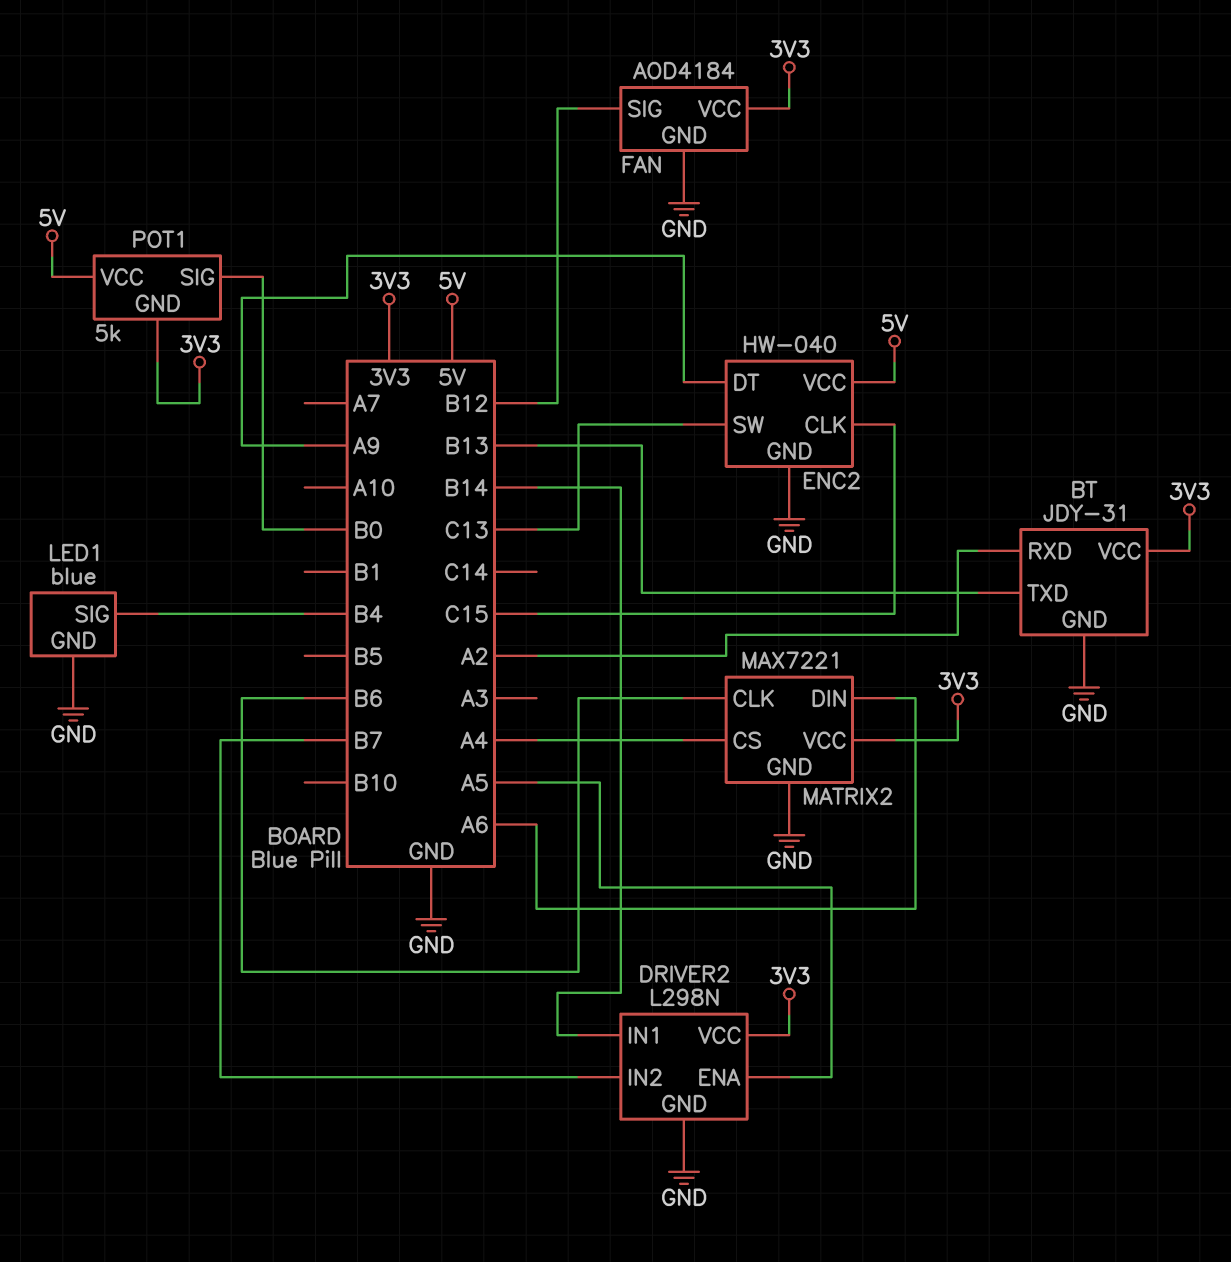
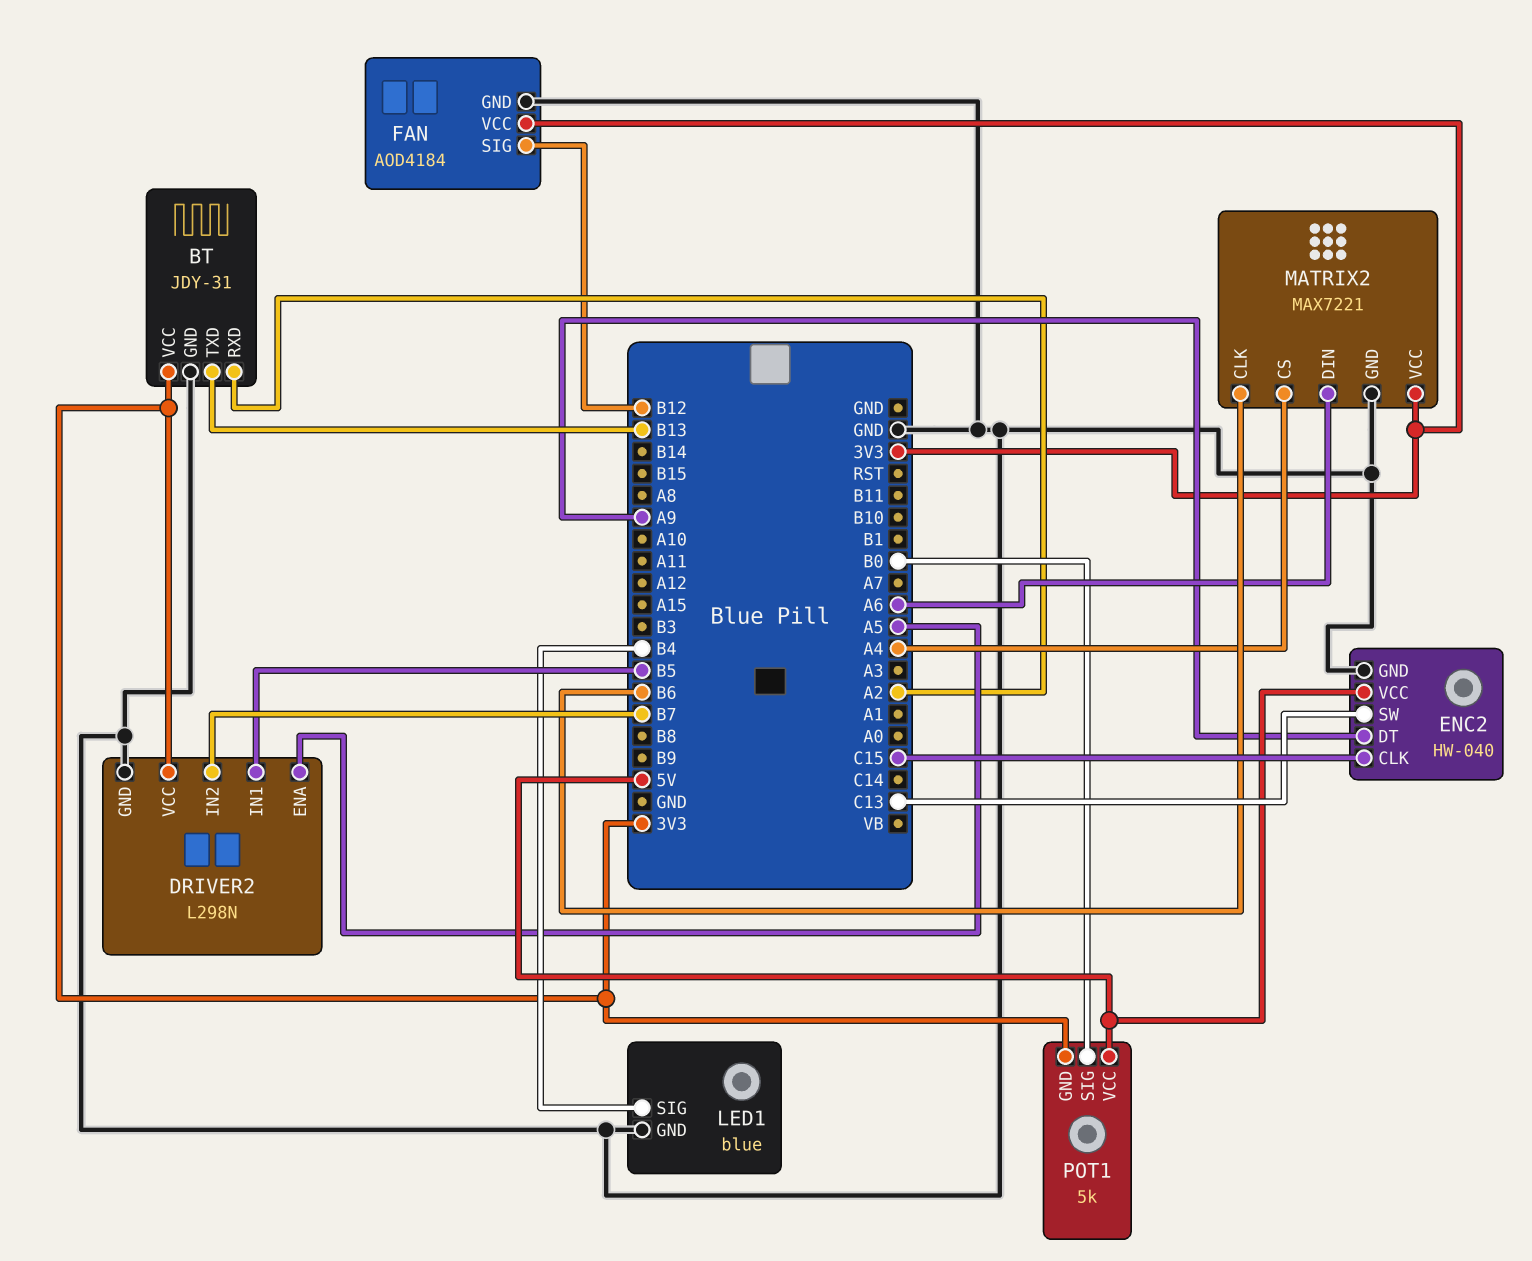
DRIVER2 pin IN1: B14 -> B5

